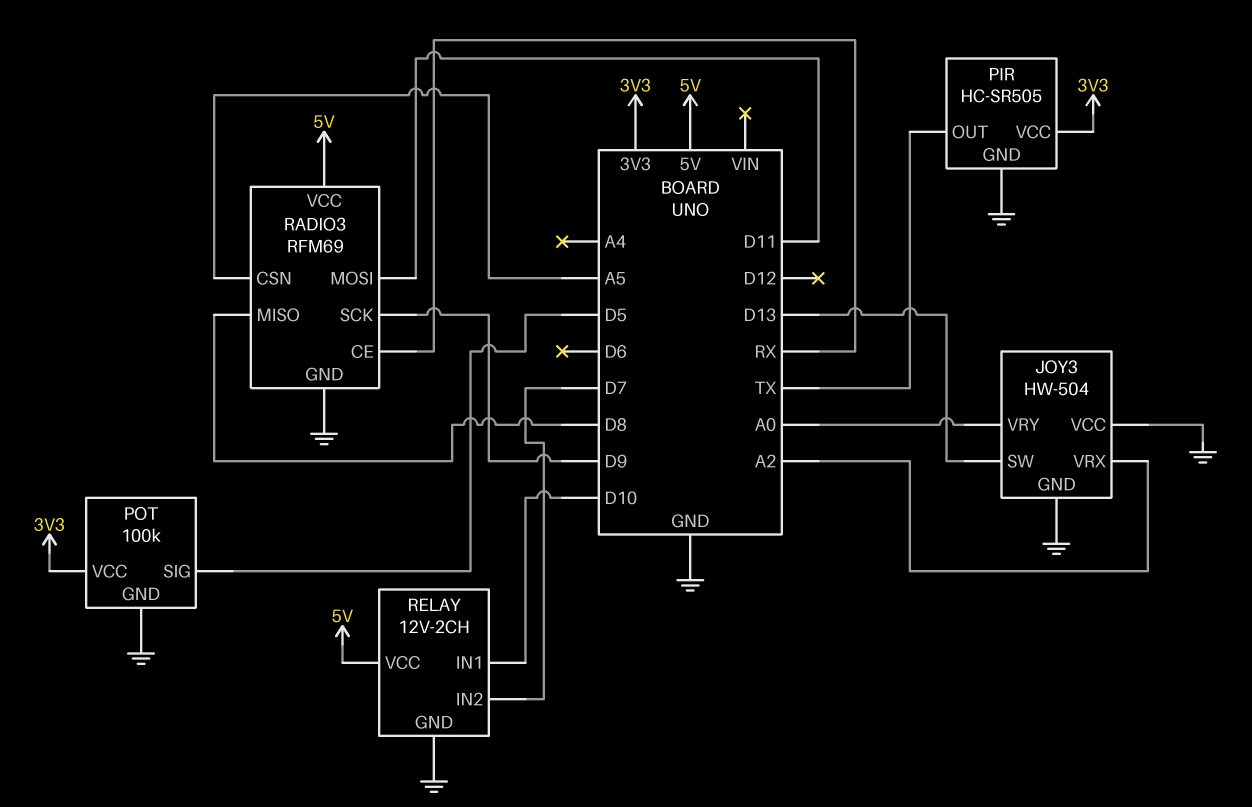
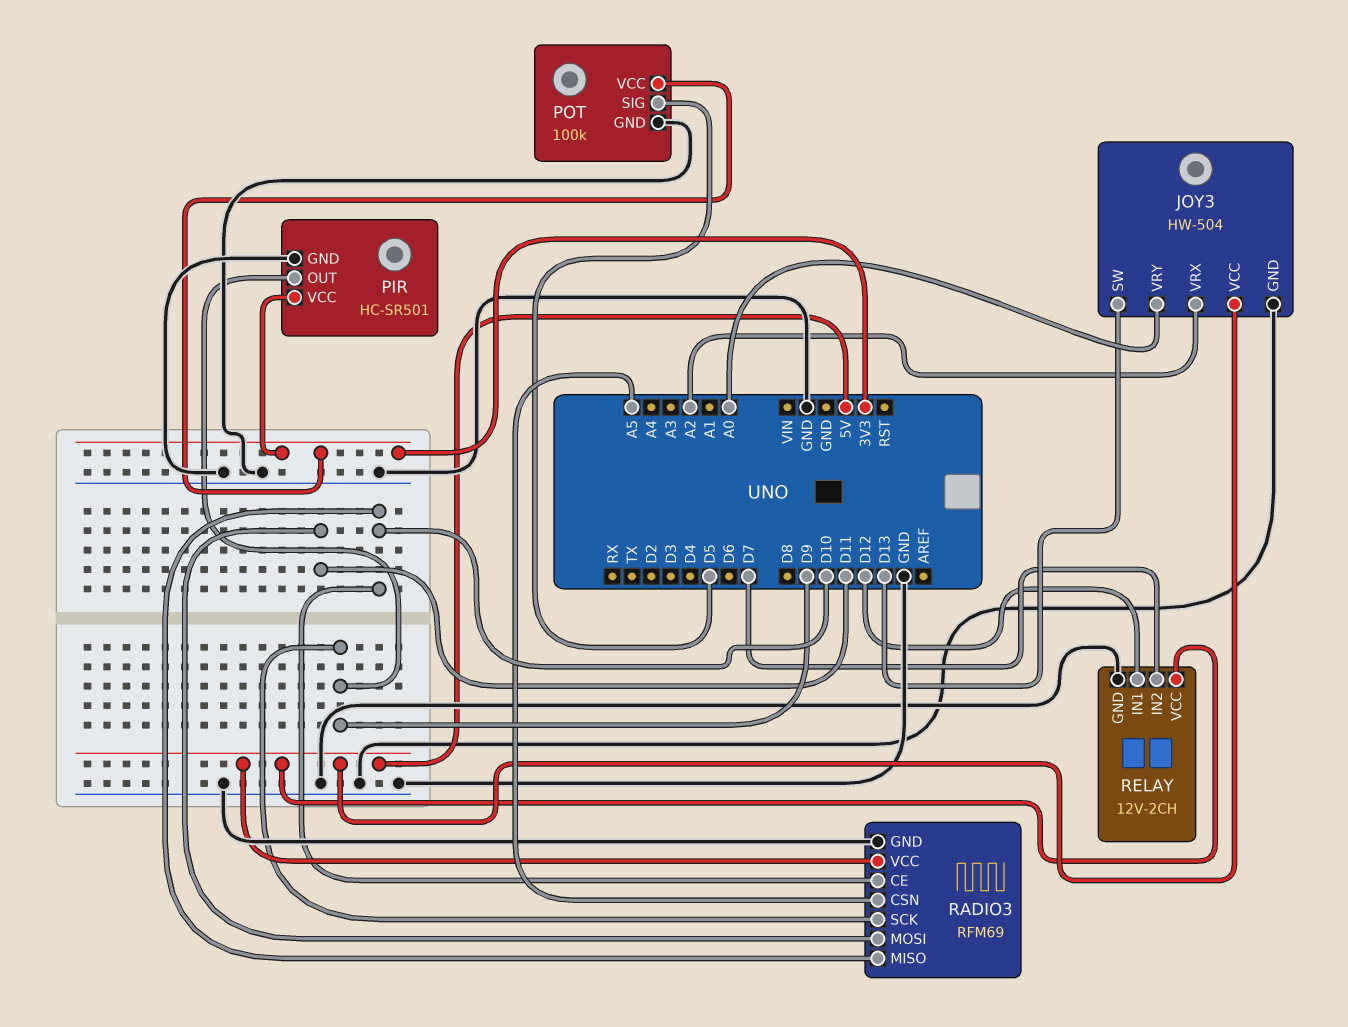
JOY3 pin VCC: GND -> 5V
PIR: HC-SR505 -> HC-SR501
PIR pin OUT: TX -> D9
RADIO3 pin CE: RX -> D10
RADIO3 pin MISO: D8 -> D10
RELAY pin IN1: D10 -> D12

